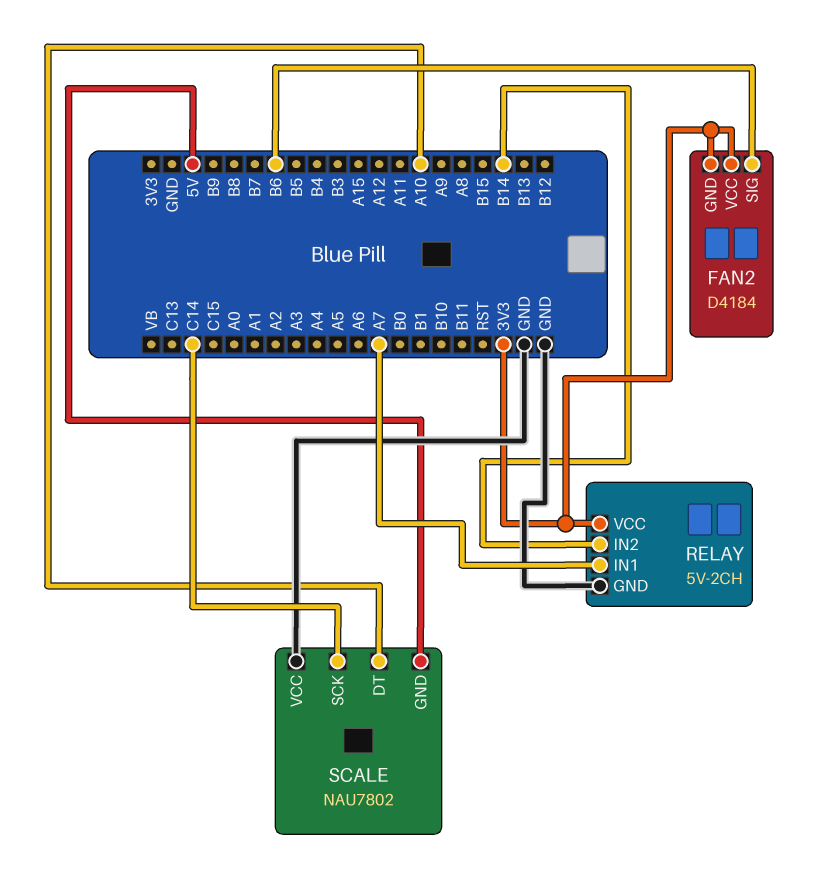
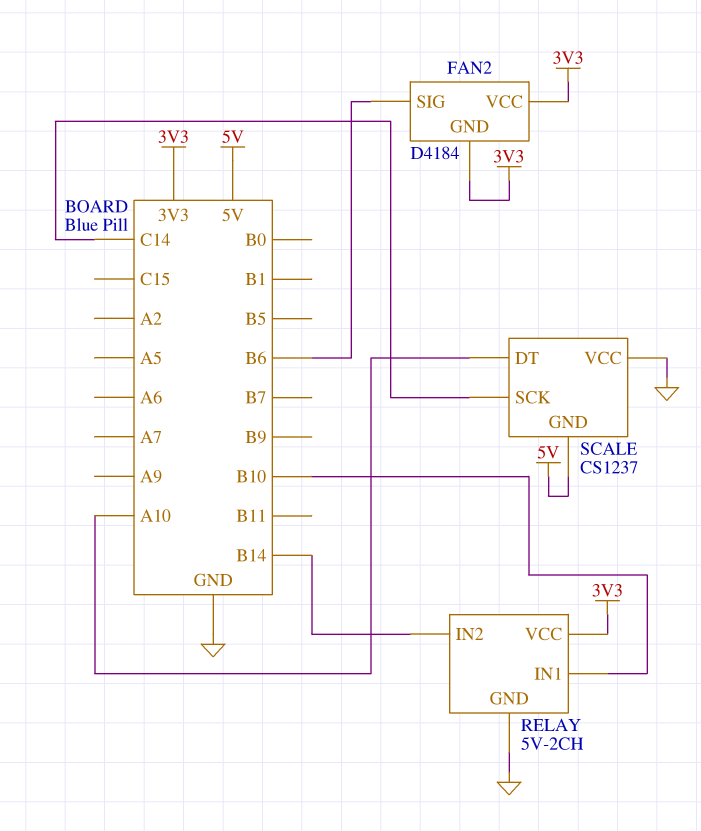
RELAY pin IN1: A7 -> B10
SCALE: NAU7802 -> CS1237

